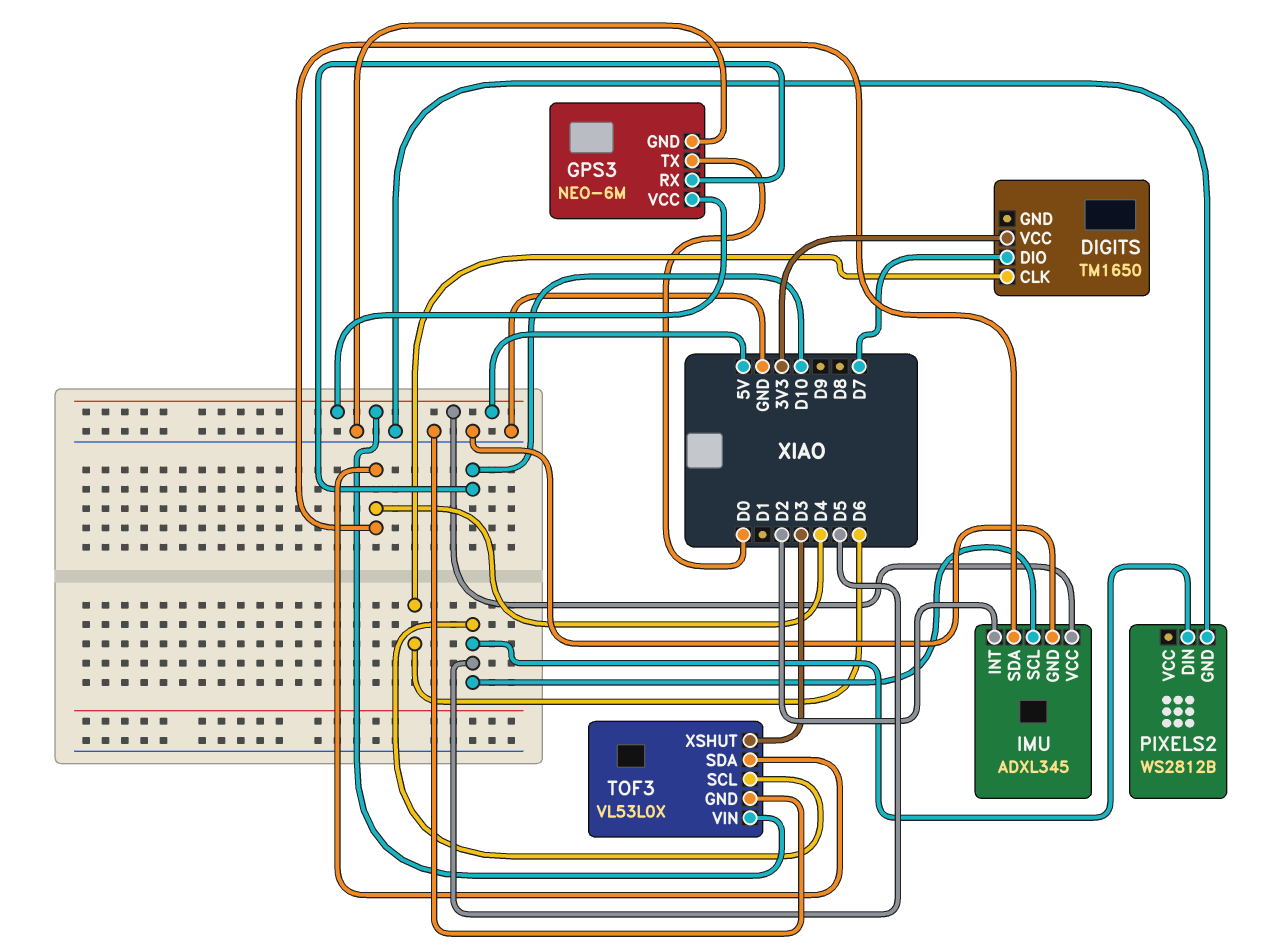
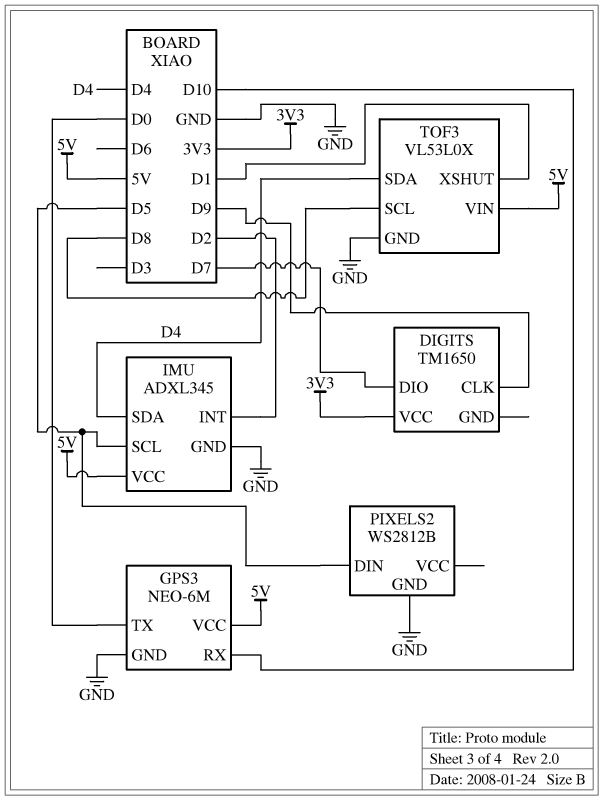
DIGITS pin CLK: D6 -> D9
TOF3 pin SCL: D5 -> D8
TOF3 pin XSHUT: D3 -> D1

